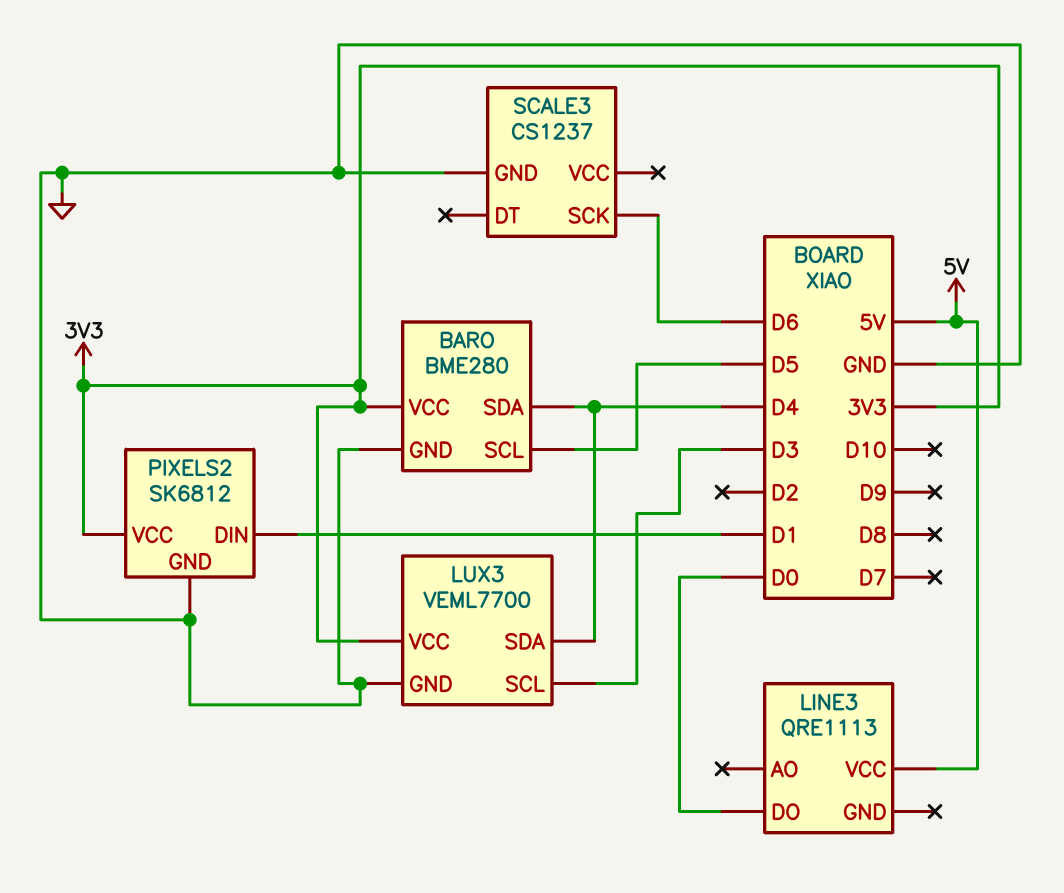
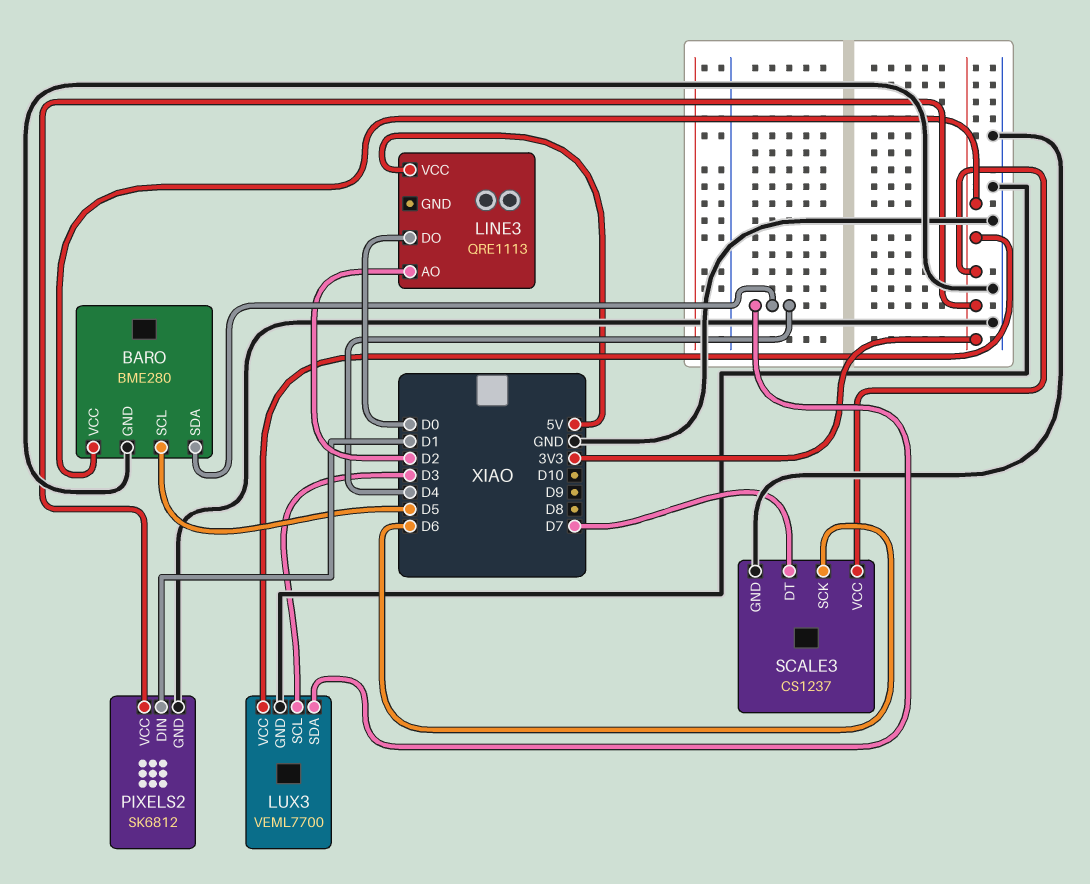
LINE3 pin AO: none -> D2
SCALE3 pin DT: none -> D7
SCALE3 pin VCC: none -> 3V3

